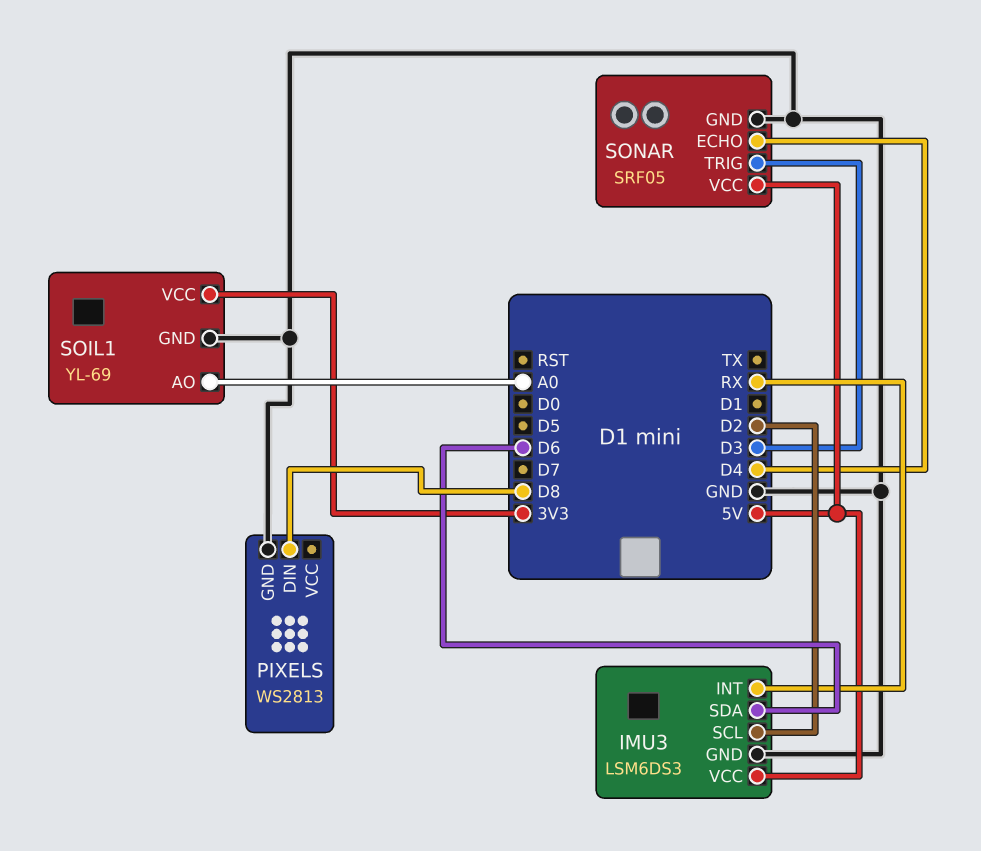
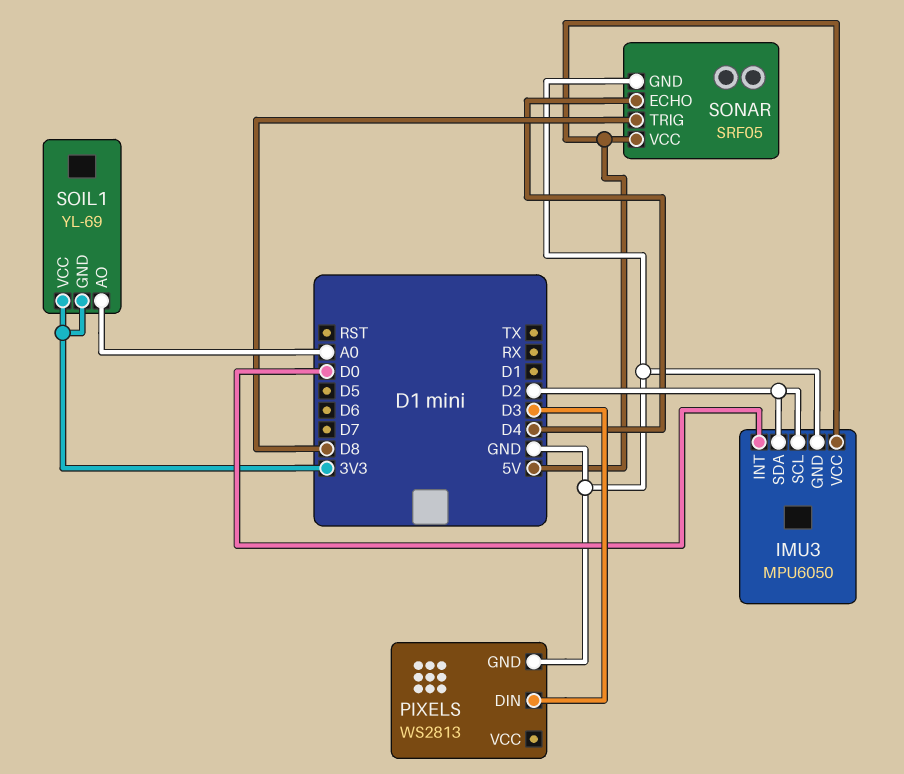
IMU3: LSM6DS3 -> MPU6050
IMU3 pin INT: RX -> D0
IMU3 pin SDA: D6 -> D2
PIXELS pin DIN: D8 -> D3
SOIL1 pin GND: GND -> 3V3
SONAR pin TRIG: D3 -> D8

